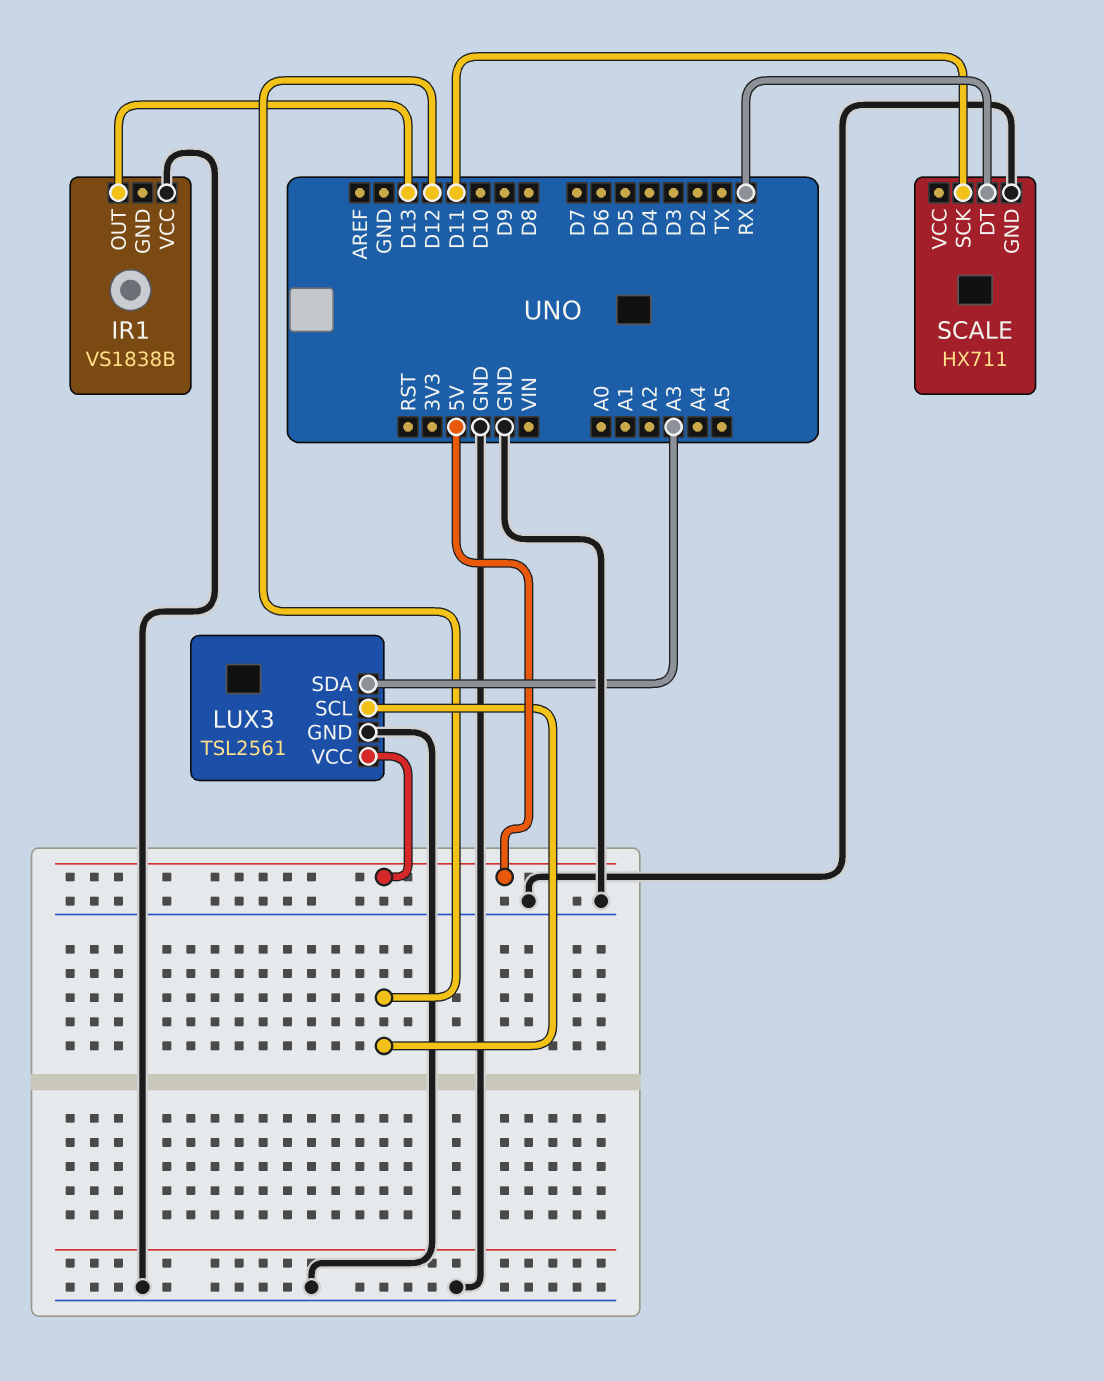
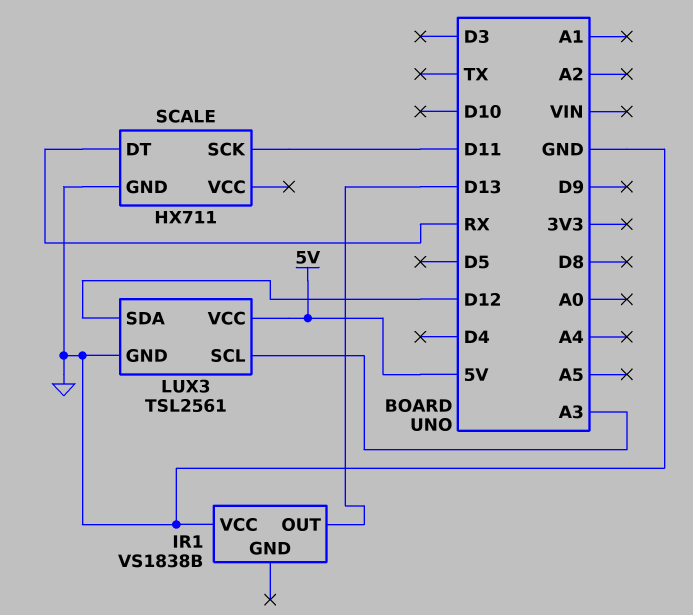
LUX3 pin SCL: D12 -> A3
LUX3 pin SDA: A3 -> D12

